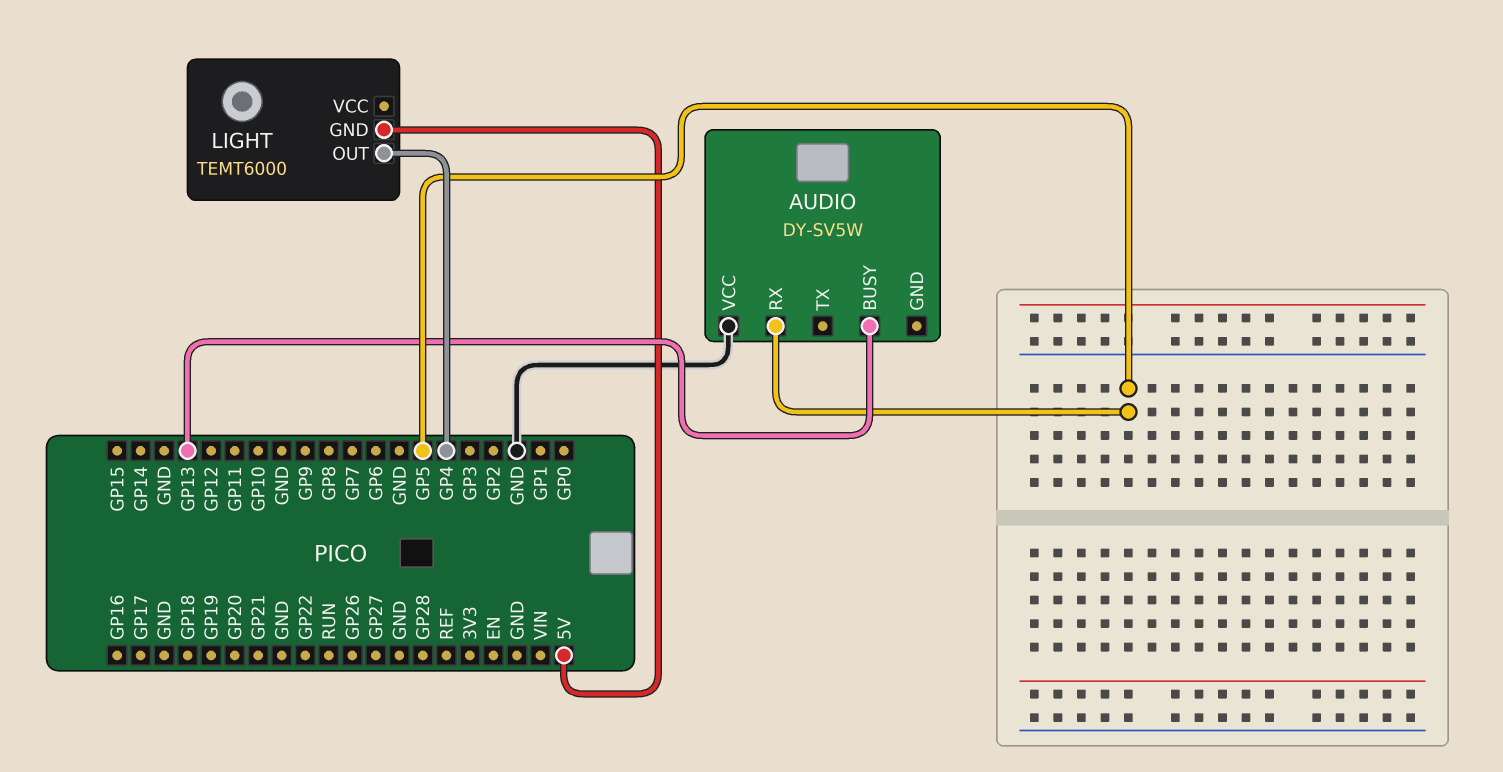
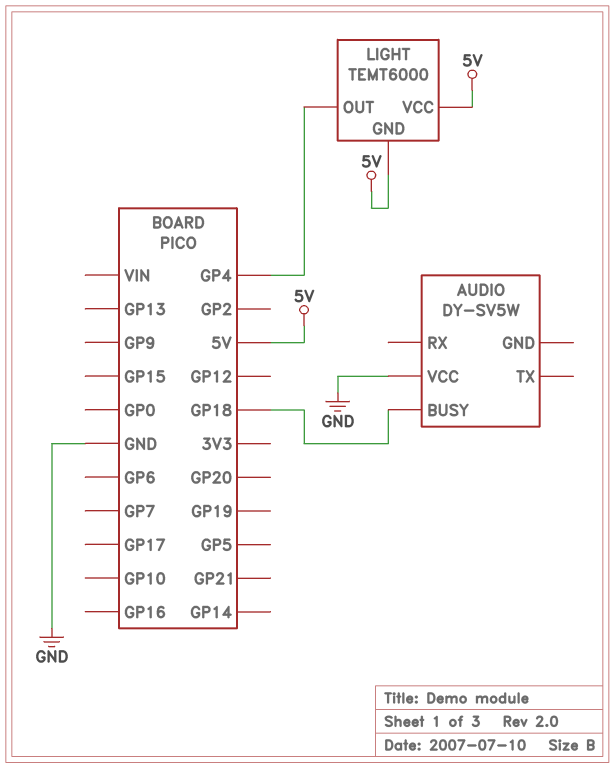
AUDIO pin BUSY: GP13 -> GP18
AUDIO pin RX: GP5 -> none
LIGHT pin VCC: none -> 5V

